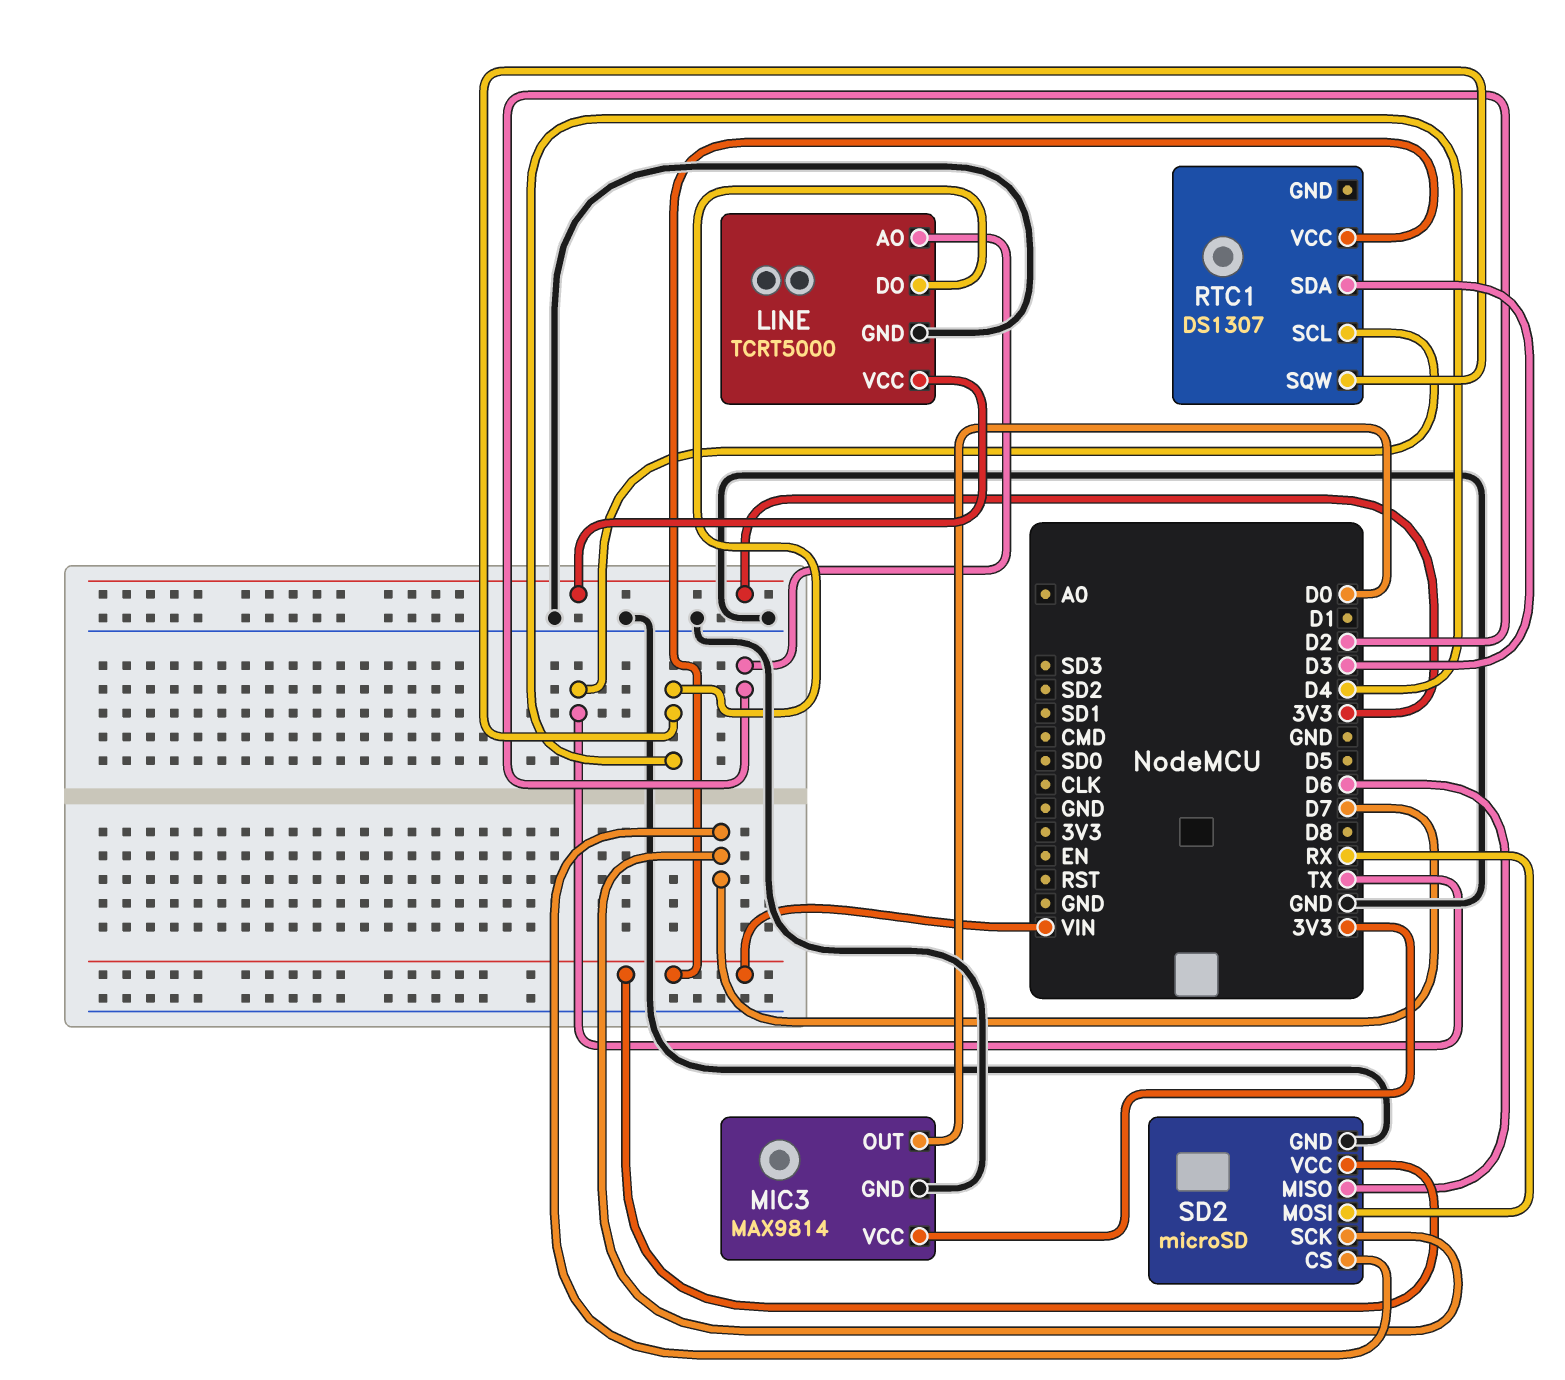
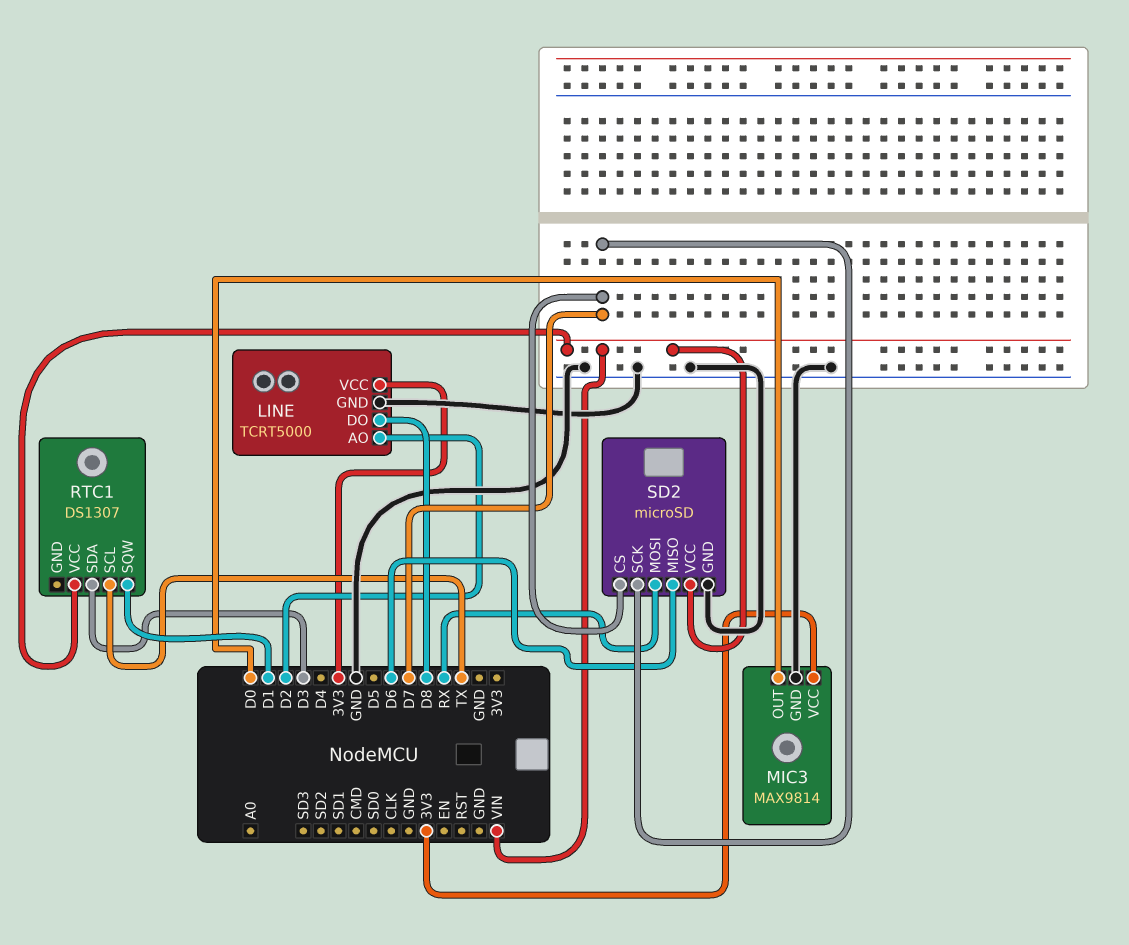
LINE pin DO: D4 -> D8
RTC1 pin SQW: D4 -> D1

